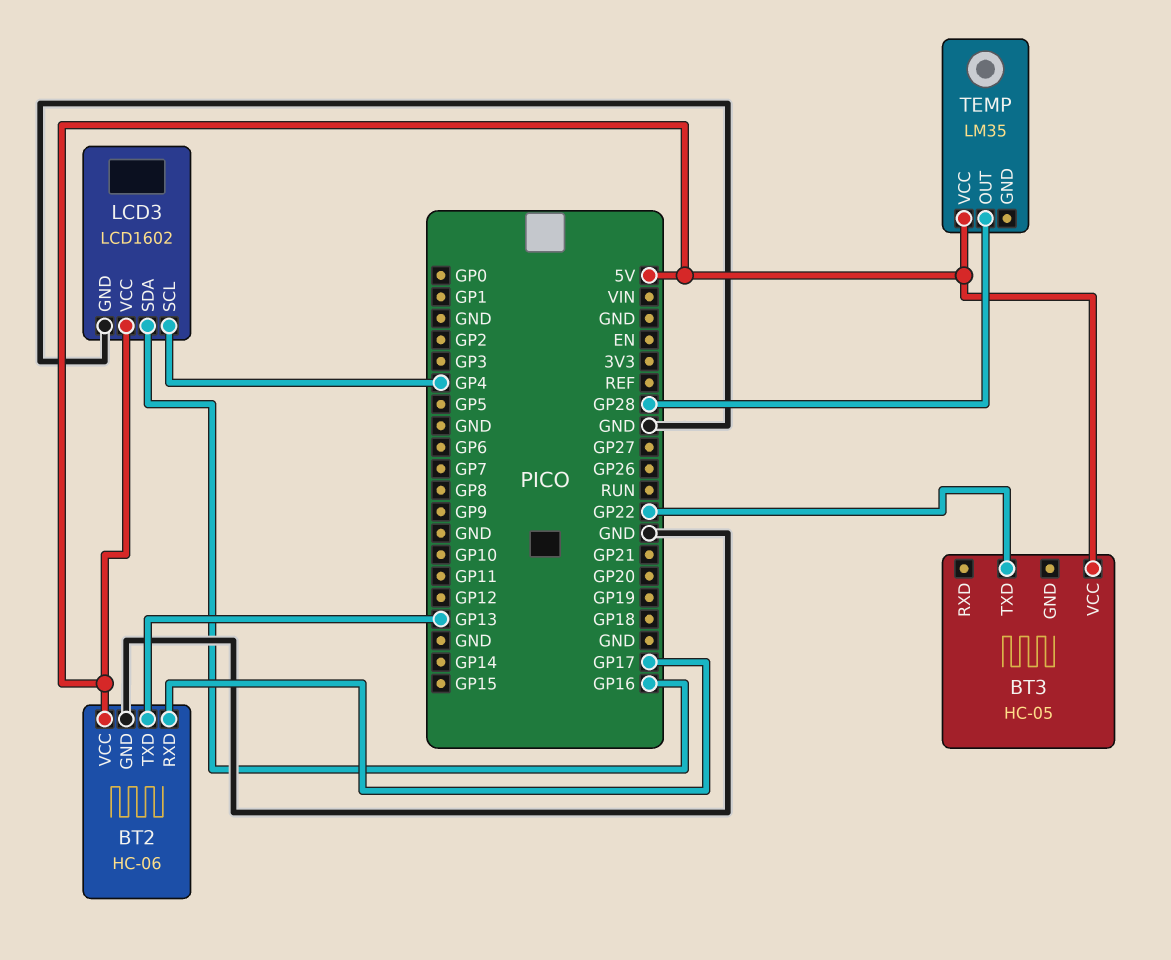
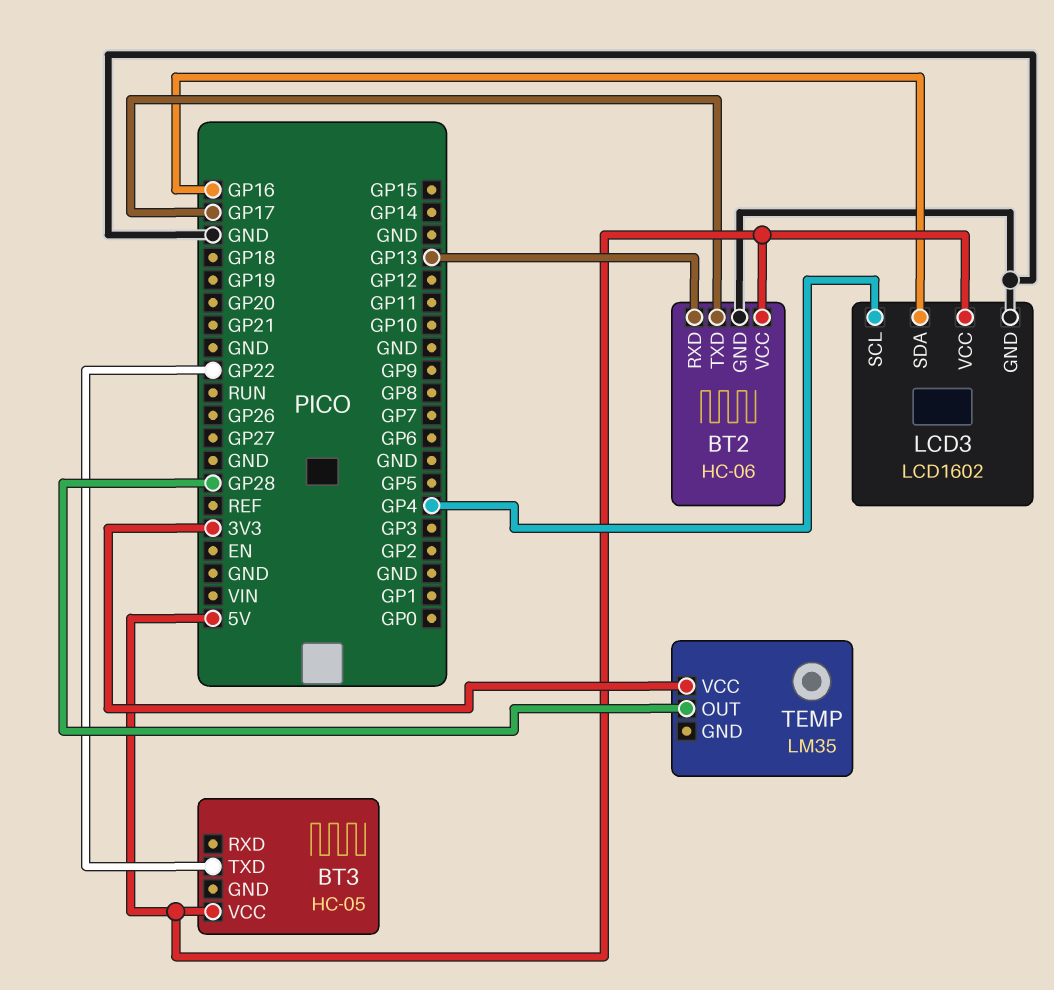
BT2 pin RXD: GP17 -> GP13
BT2 pin TXD: GP13 -> GP17
TEMP pin VCC: 5V -> 3V3

